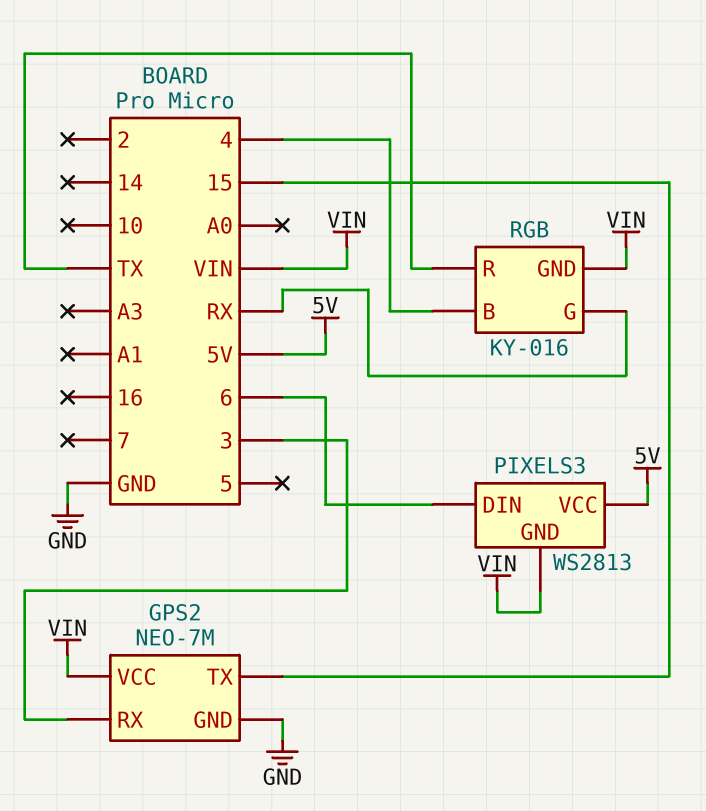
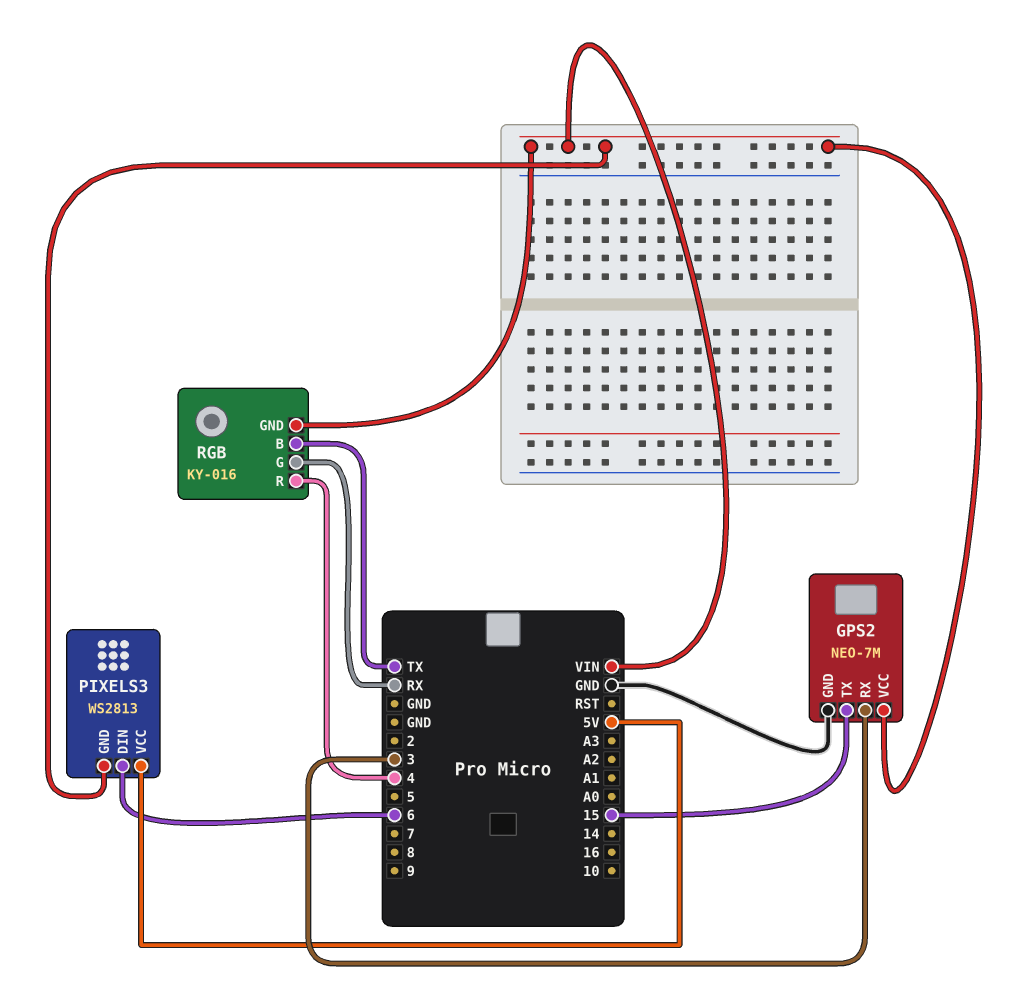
RGB pin B: 4 -> TX
RGB pin R: TX -> 4

